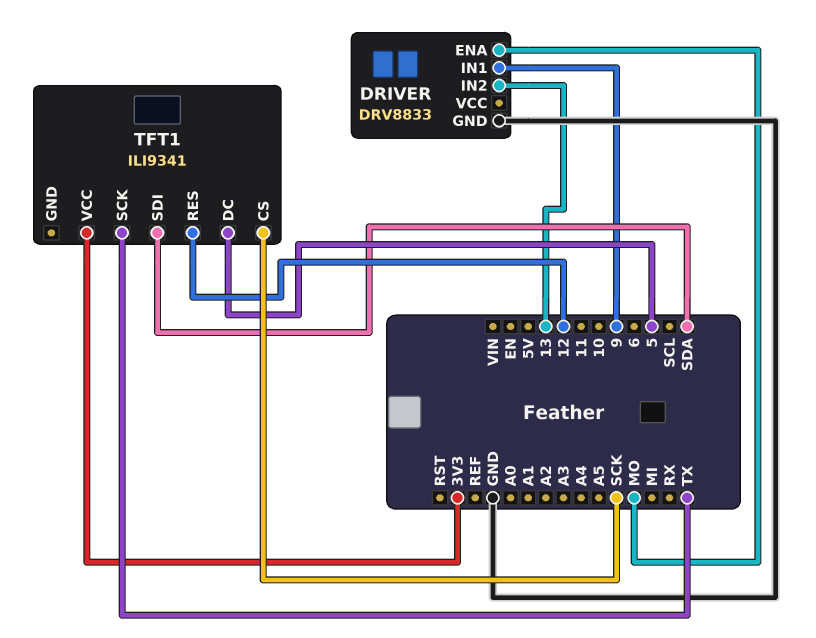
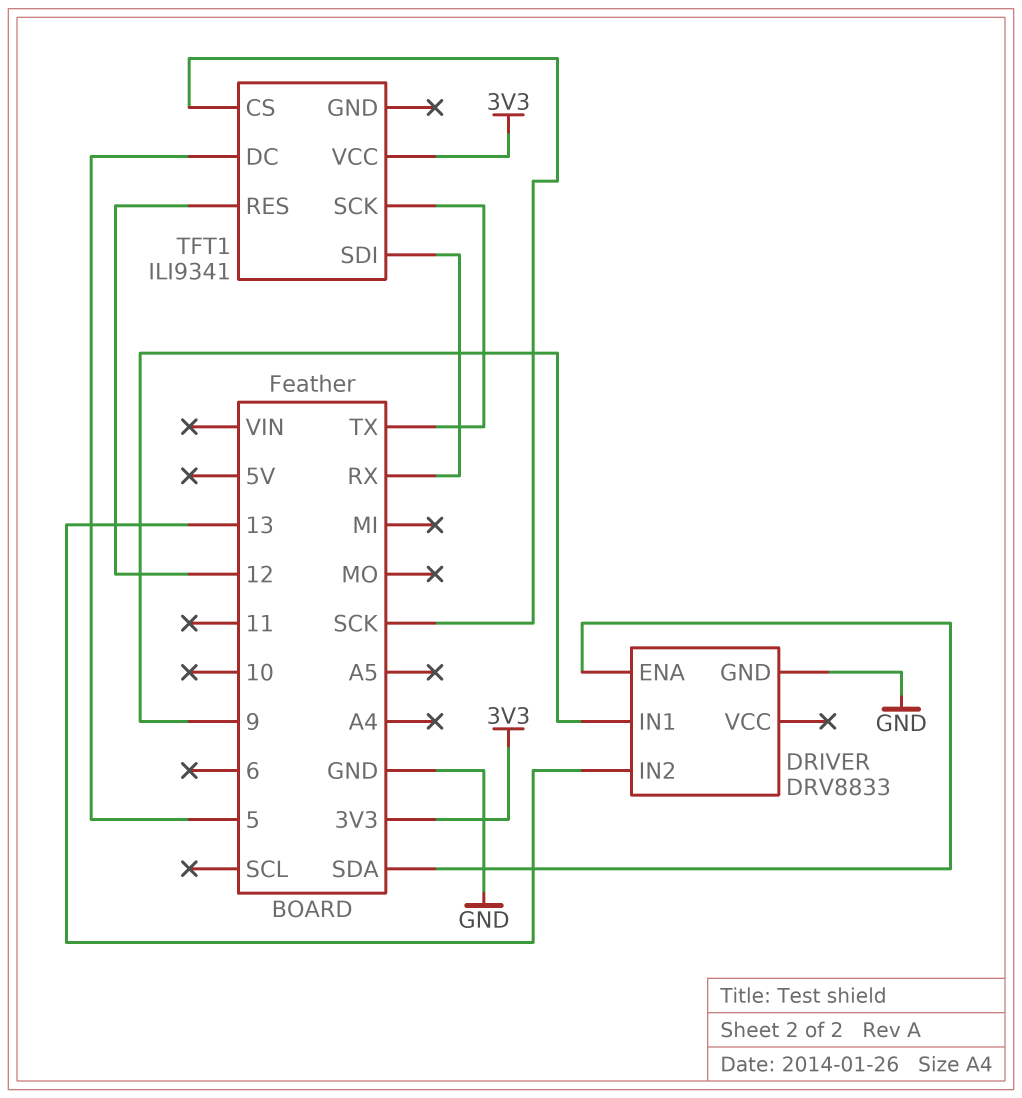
DRIVER pin ENA: MO -> SDA
TFT1 pin SDI: SDA -> RX

